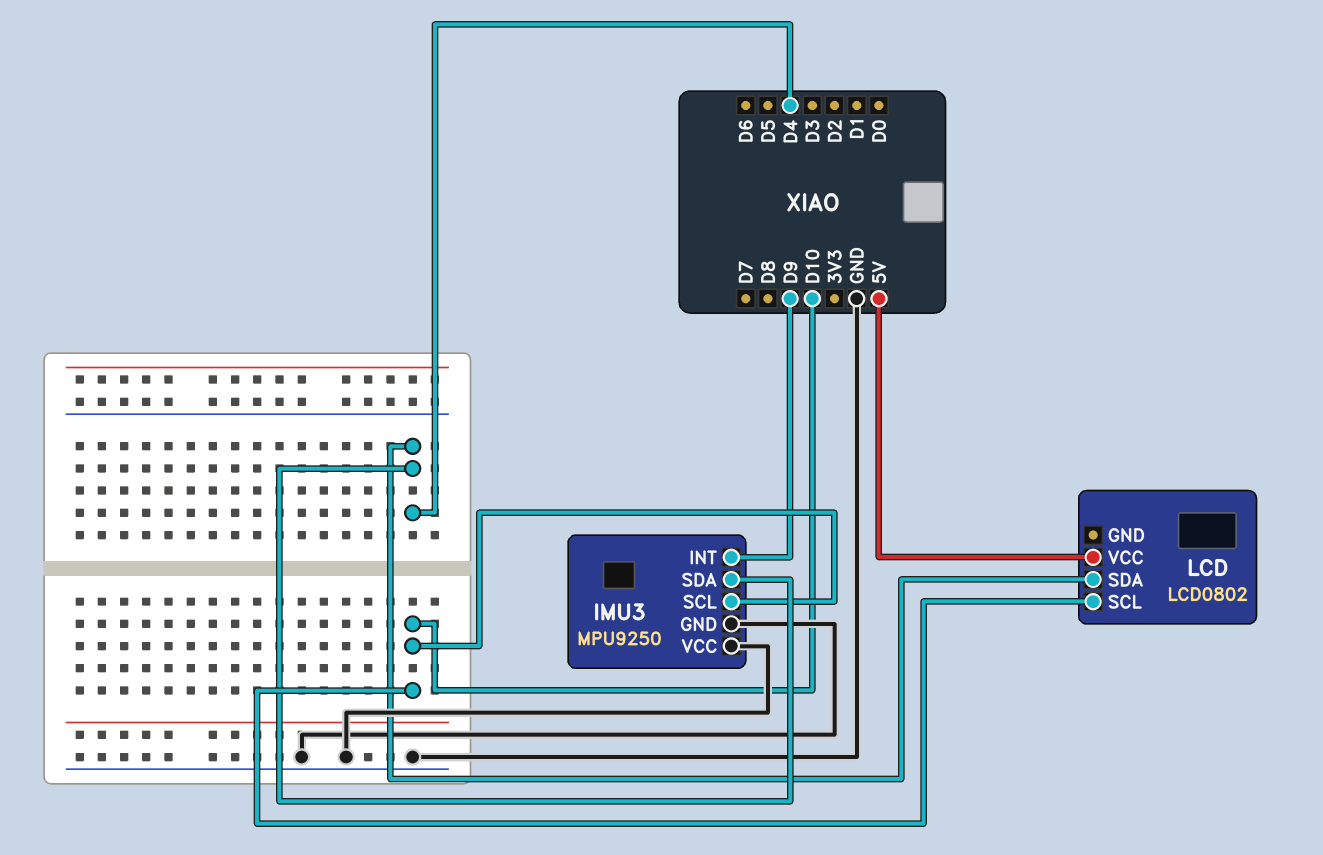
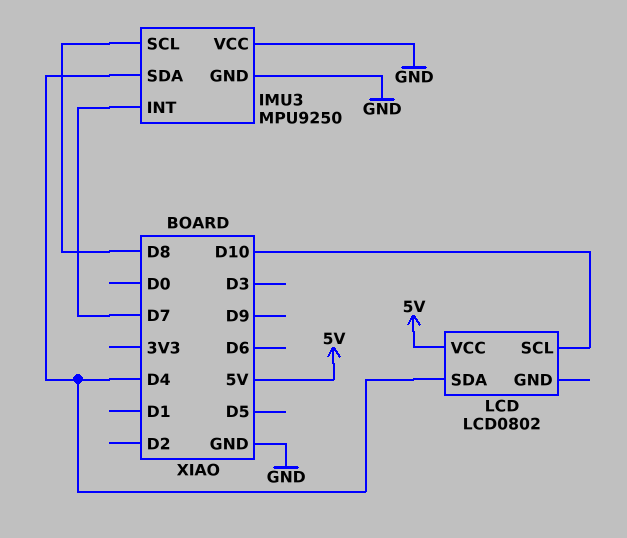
IMU3 pin INT: D9 -> D7
IMU3 pin SCL: D10 -> D8

